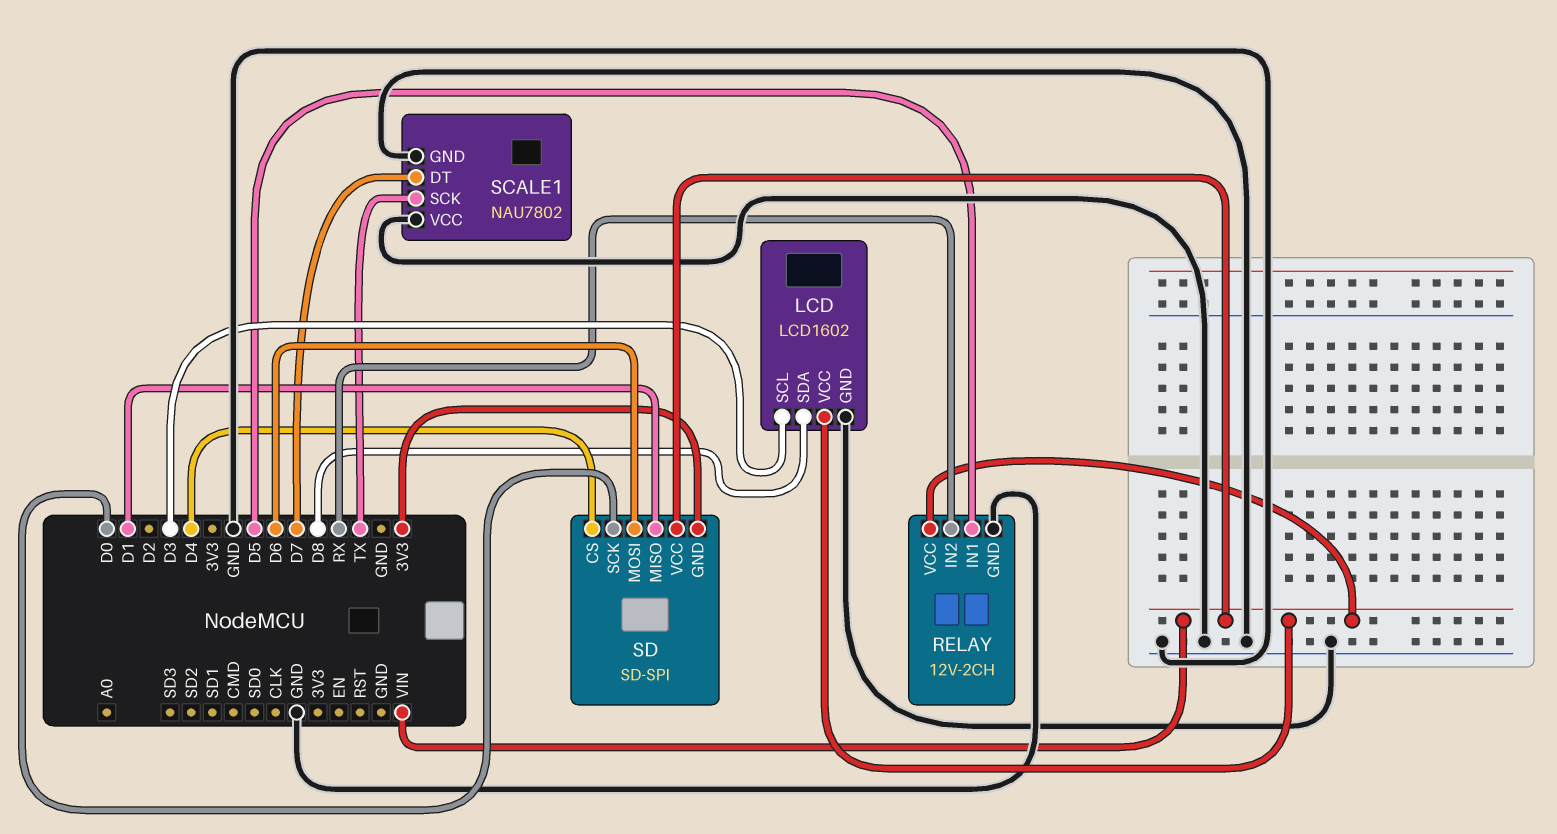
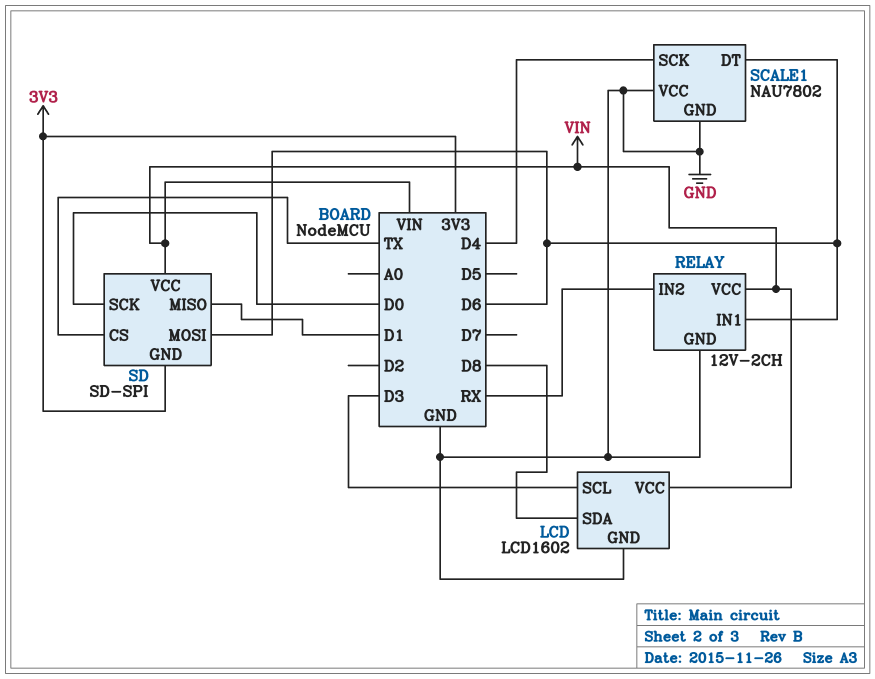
RELAY pin IN1: D5 -> D6
SCALE1 pin DT: D7 -> D6
SCALE1 pin SCK: TX -> D4
SD pin CS: D4 -> TX

